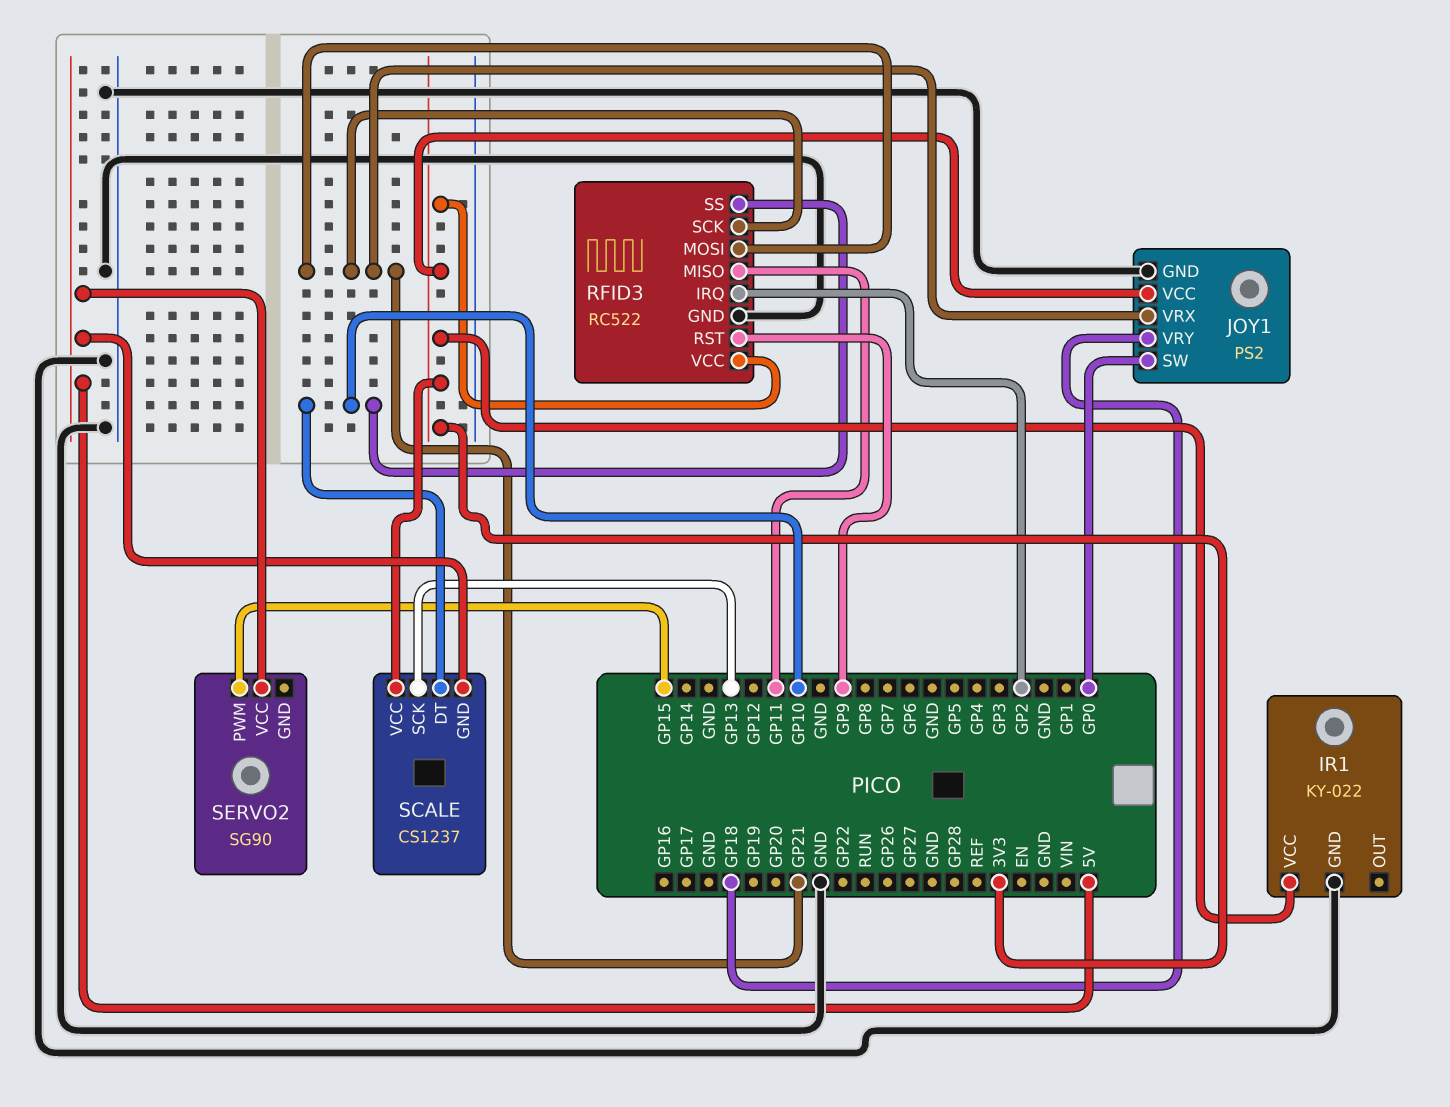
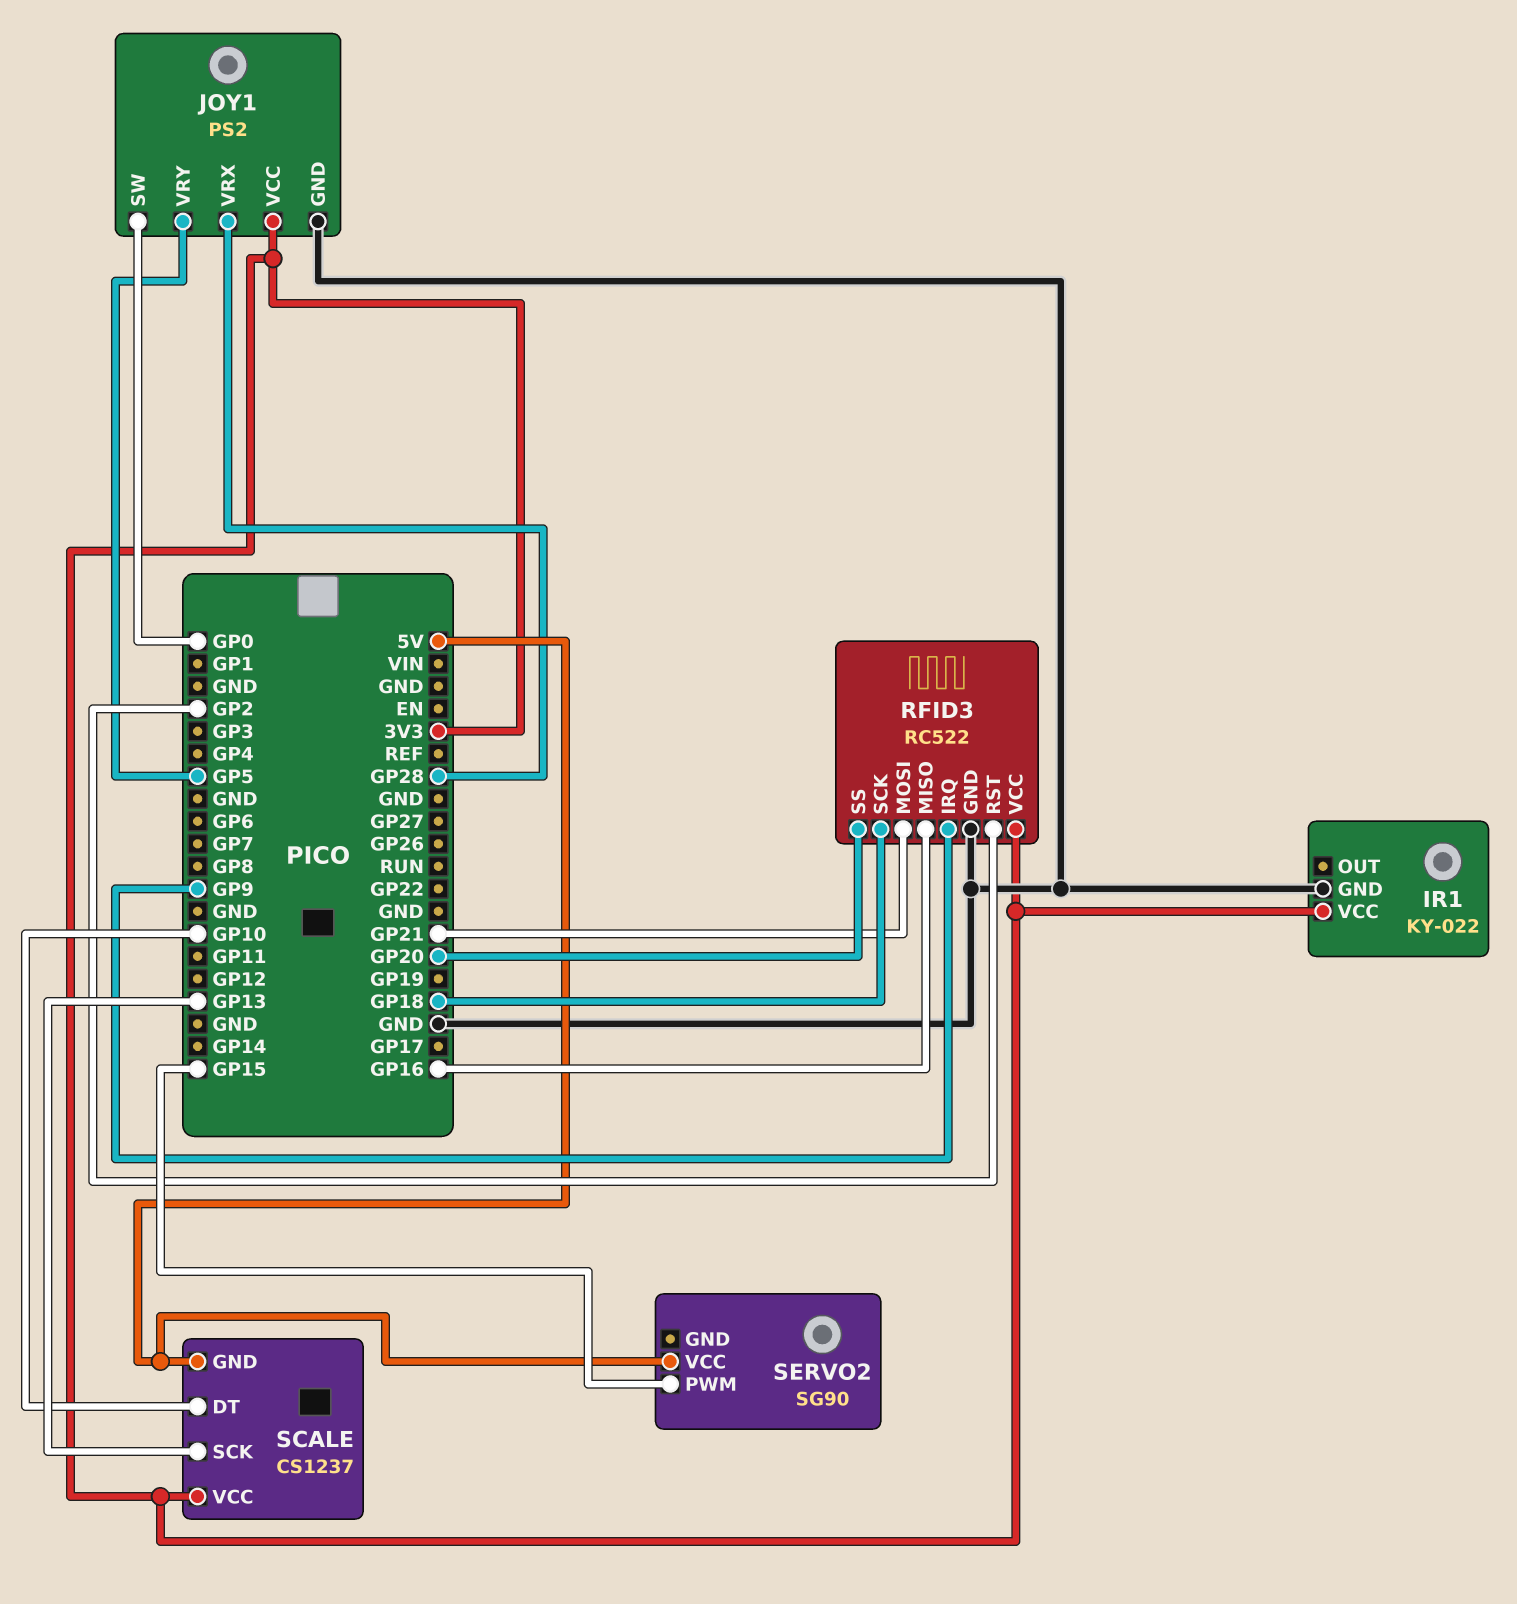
JOY1 pin VRX: GP21 -> GP28
JOY1 pin VRY: GP18 -> GP5
RFID3 pin IRQ: GP2 -> GP9
RFID3 pin MISO: GP11 -> GP16
RFID3 pin RST: GP9 -> GP2
RFID3 pin SCK: GP21 -> GP18
RFID3 pin SS: GP10 -> GP20

